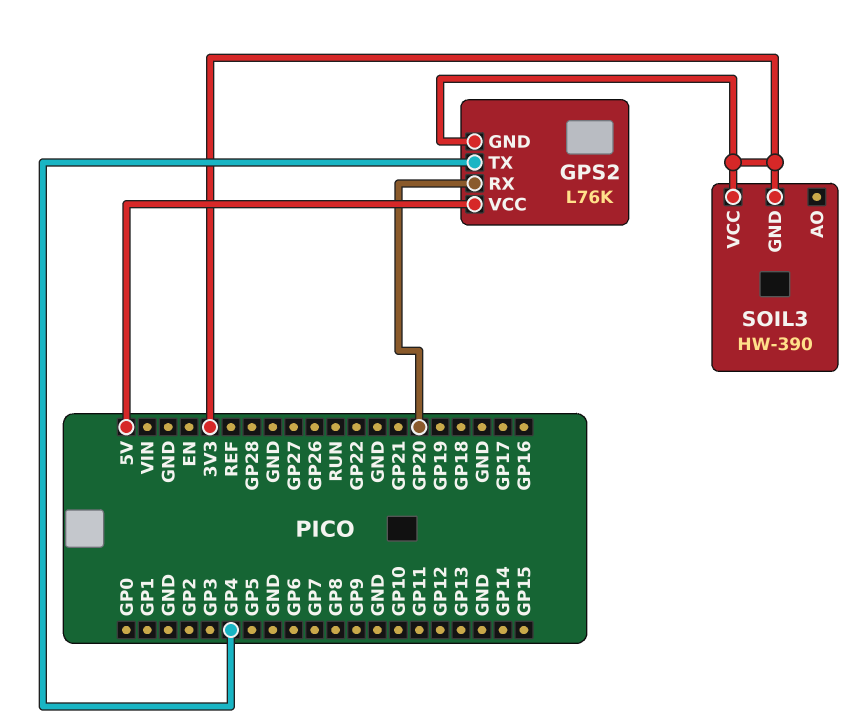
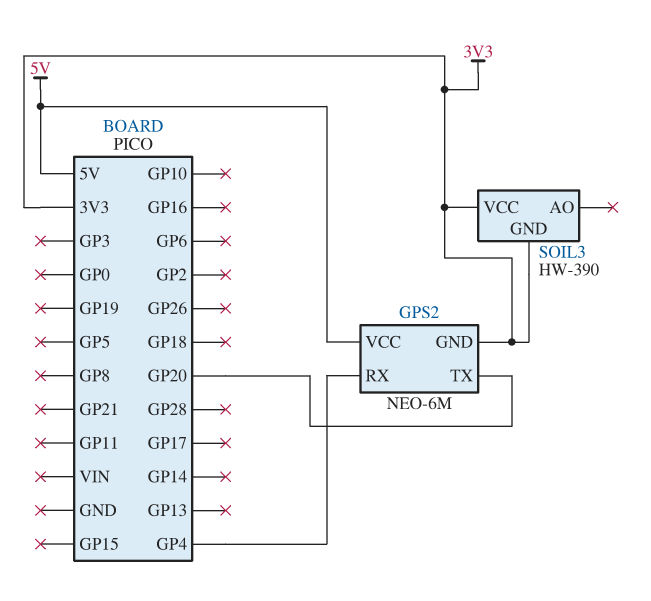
GPS2: L76K -> NEO-6M
GPS2 pin RX: GP20 -> GP4
GPS2 pin TX: GP4 -> GP20

